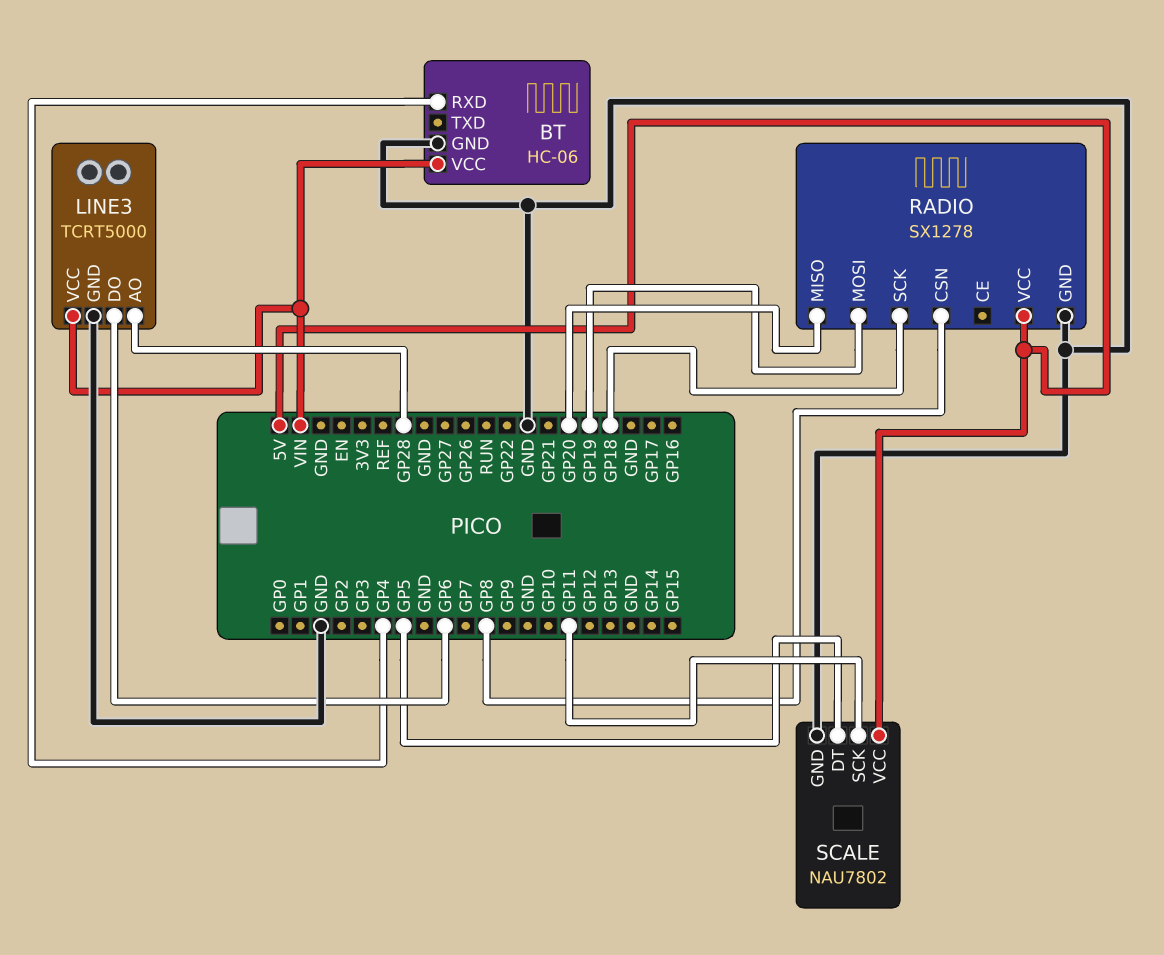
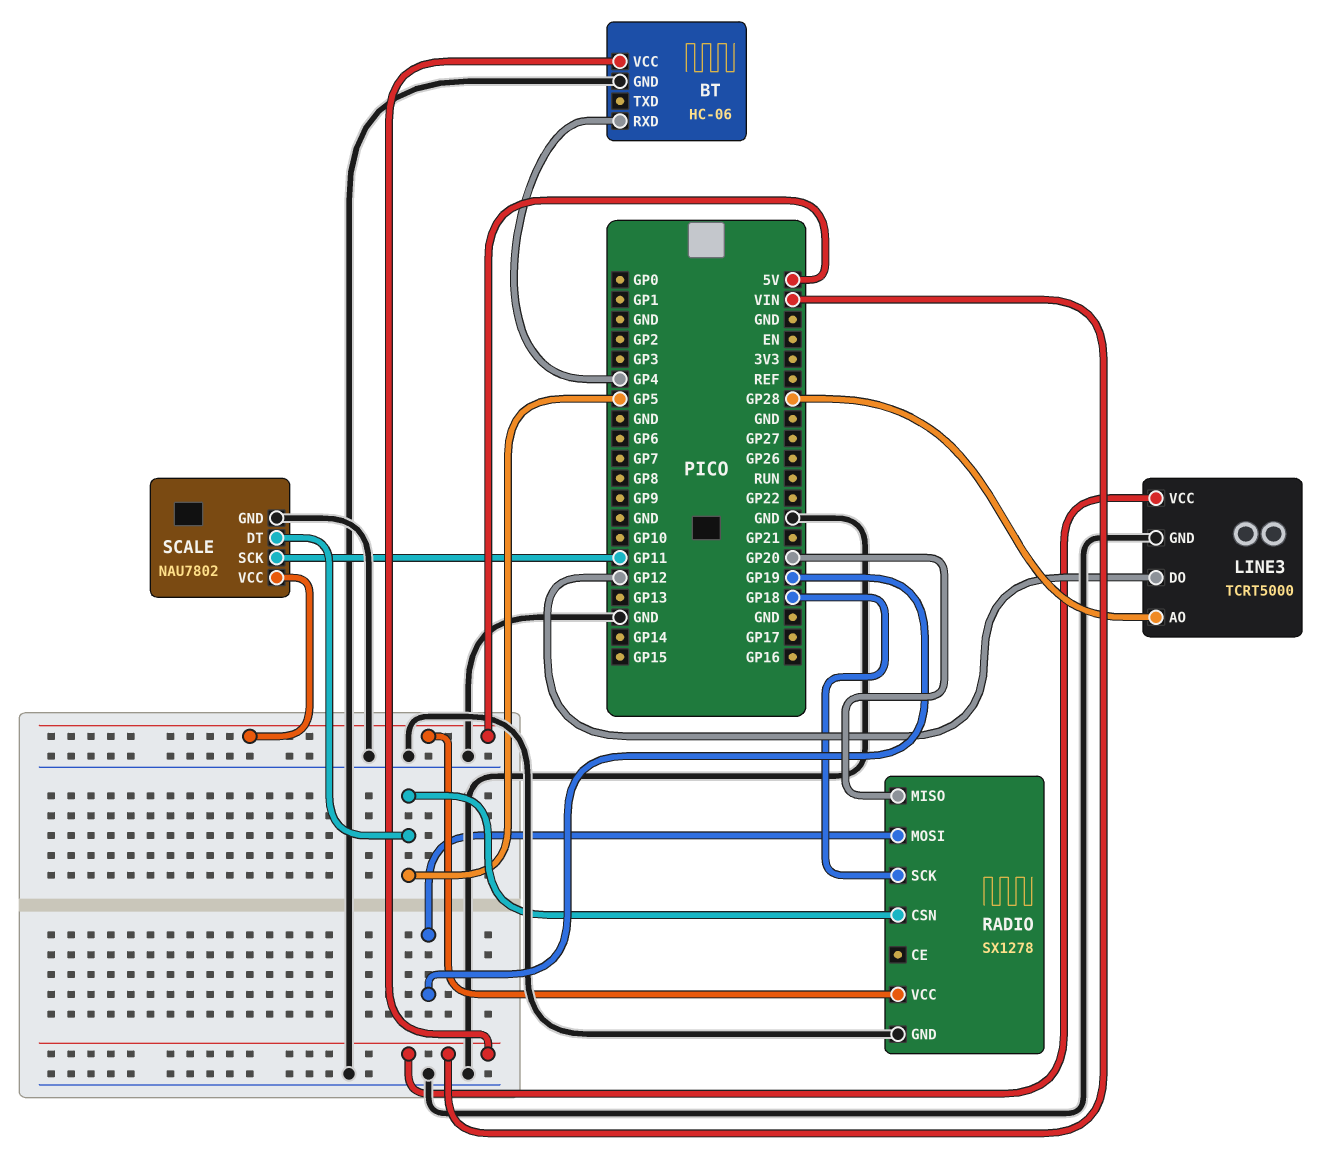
LINE3 pin DO: GP6 -> GP12
RADIO pin CSN: GP8 -> GP5

